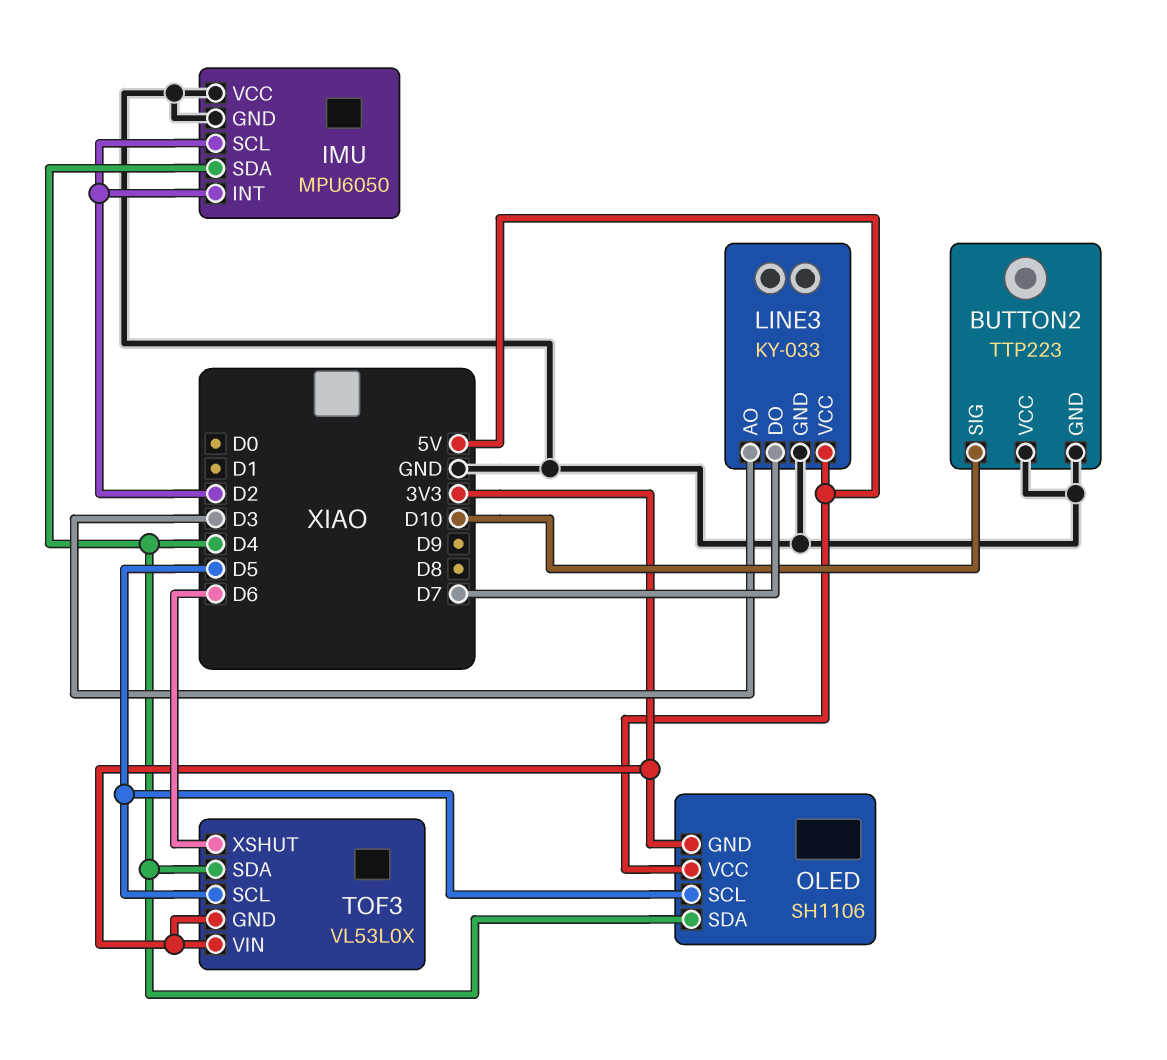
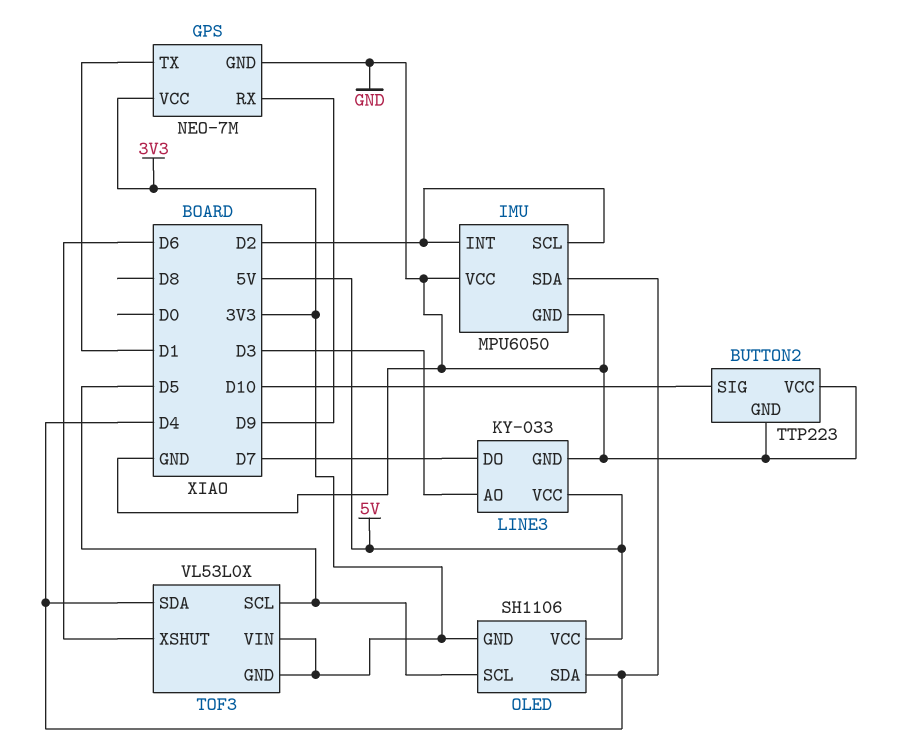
GPS: none -> NEO-7M
GPS pin GND: none -> GND
GPS pin RX: none -> D9
GPS pin TX: none -> D1
GPS pin VCC: none -> 3V3

